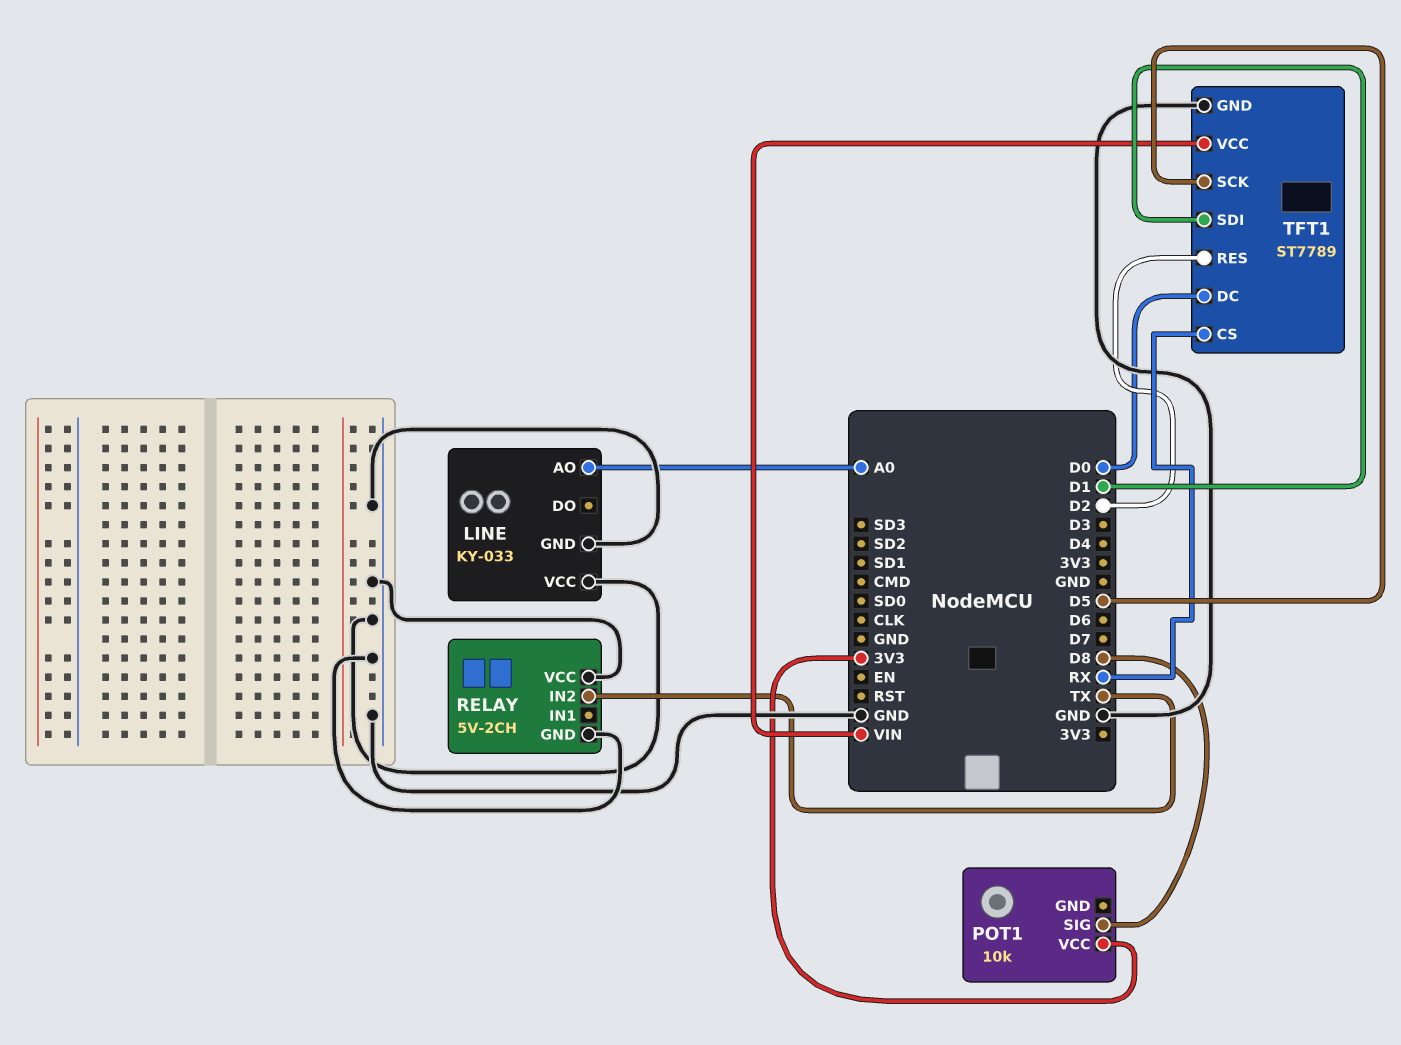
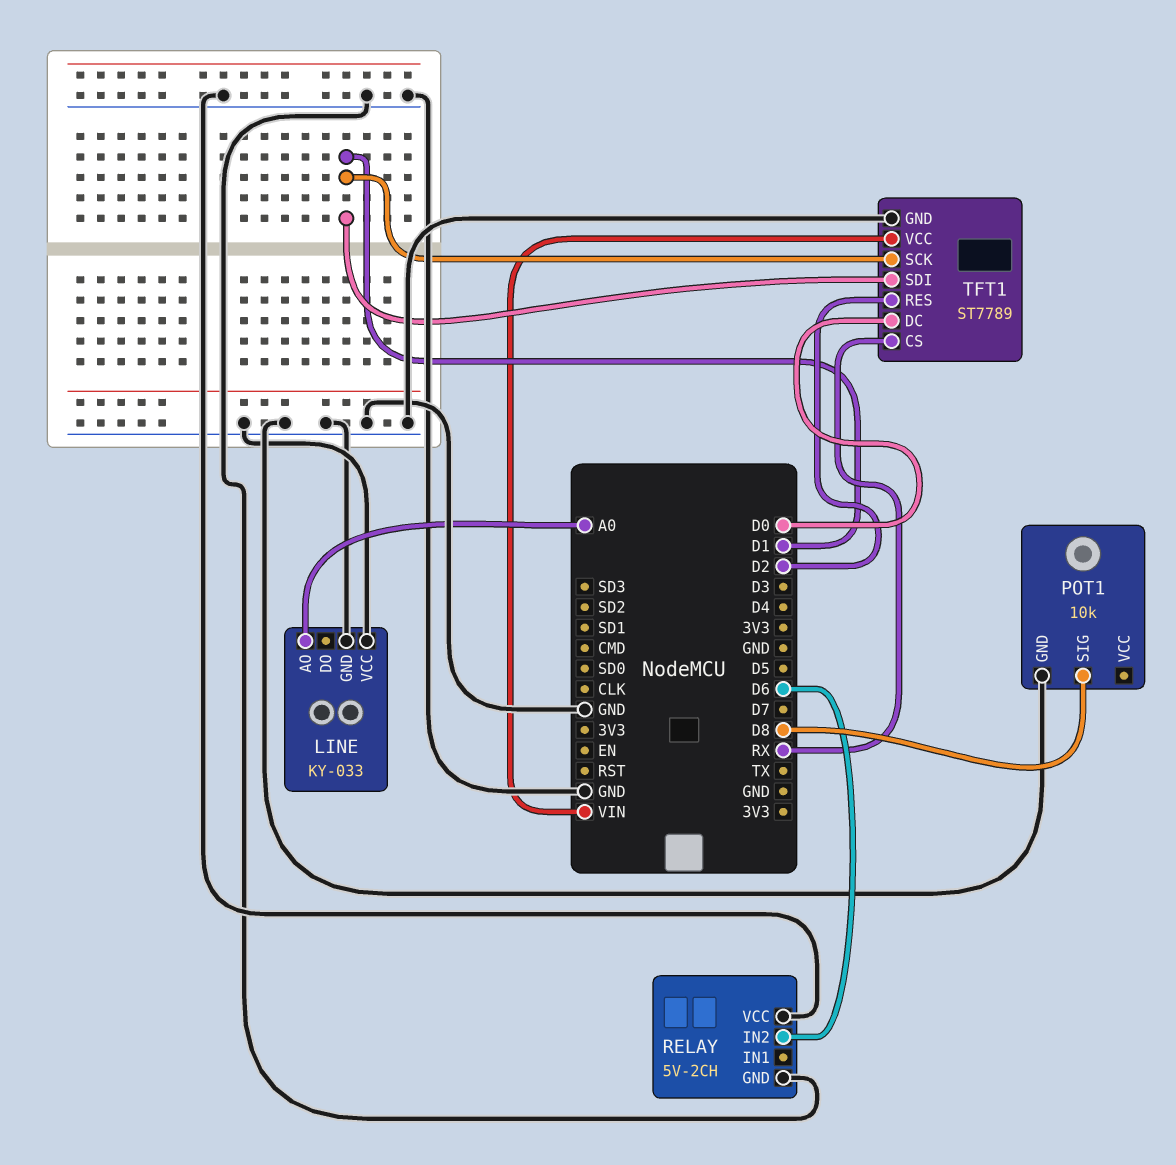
POT1 pin GND: none -> GND
POT1 pin VCC: 3V3 -> none
RELAY pin IN2: TX -> D6
TFT1 pin SCK: D5 -> D1

